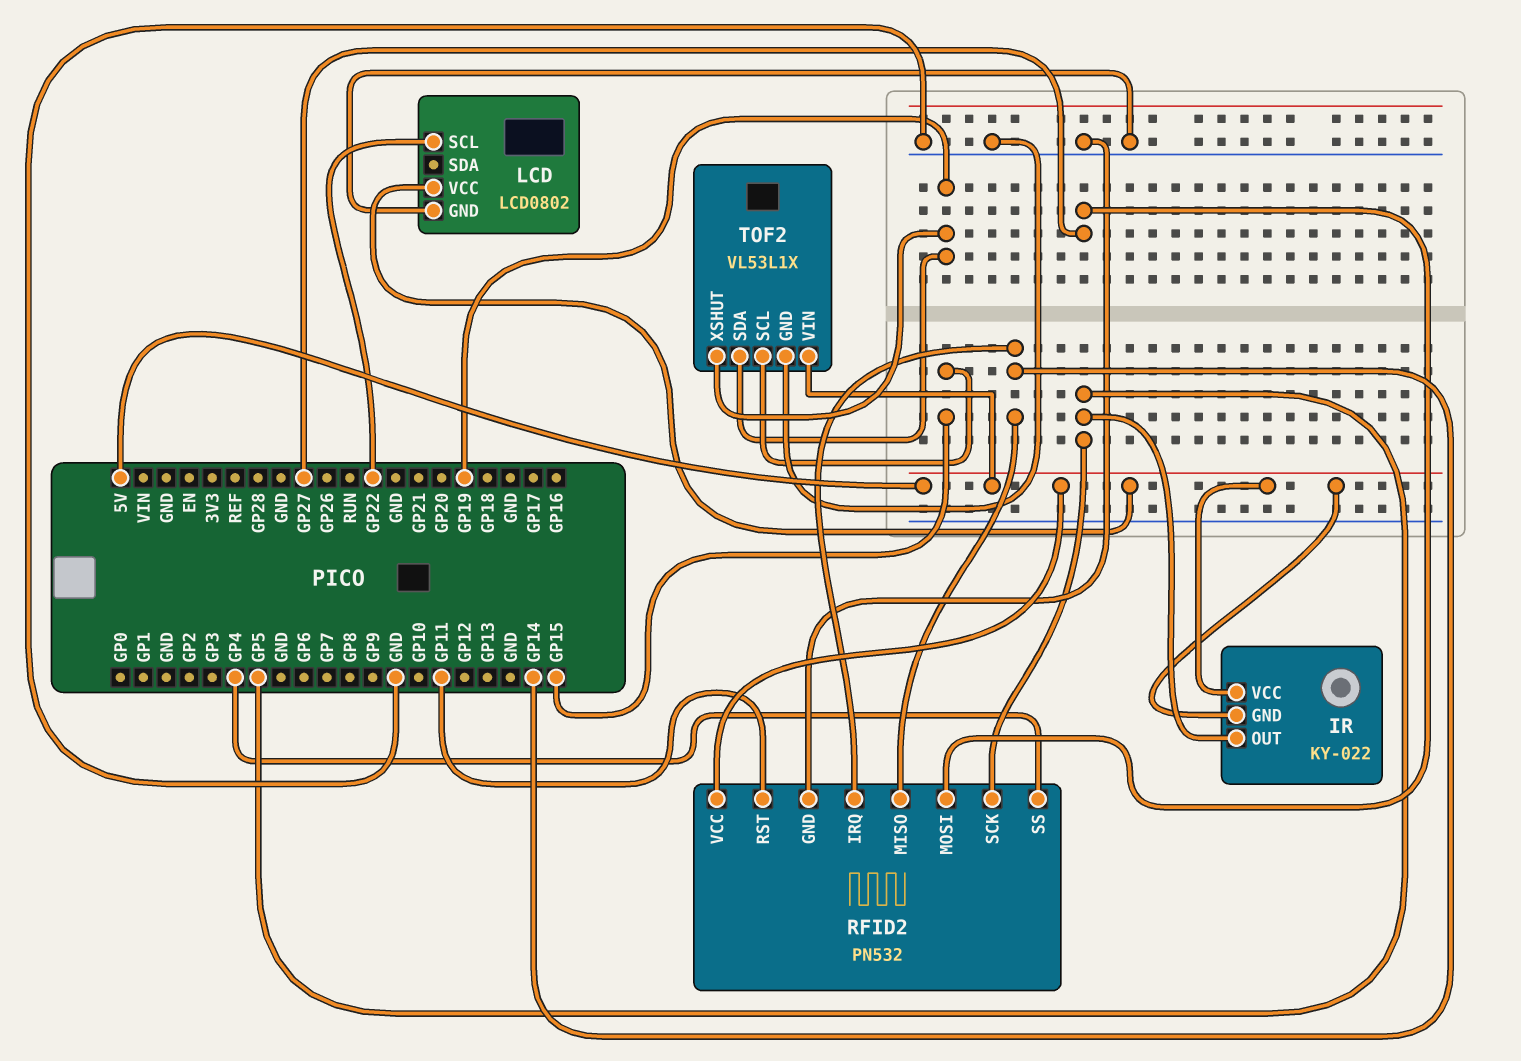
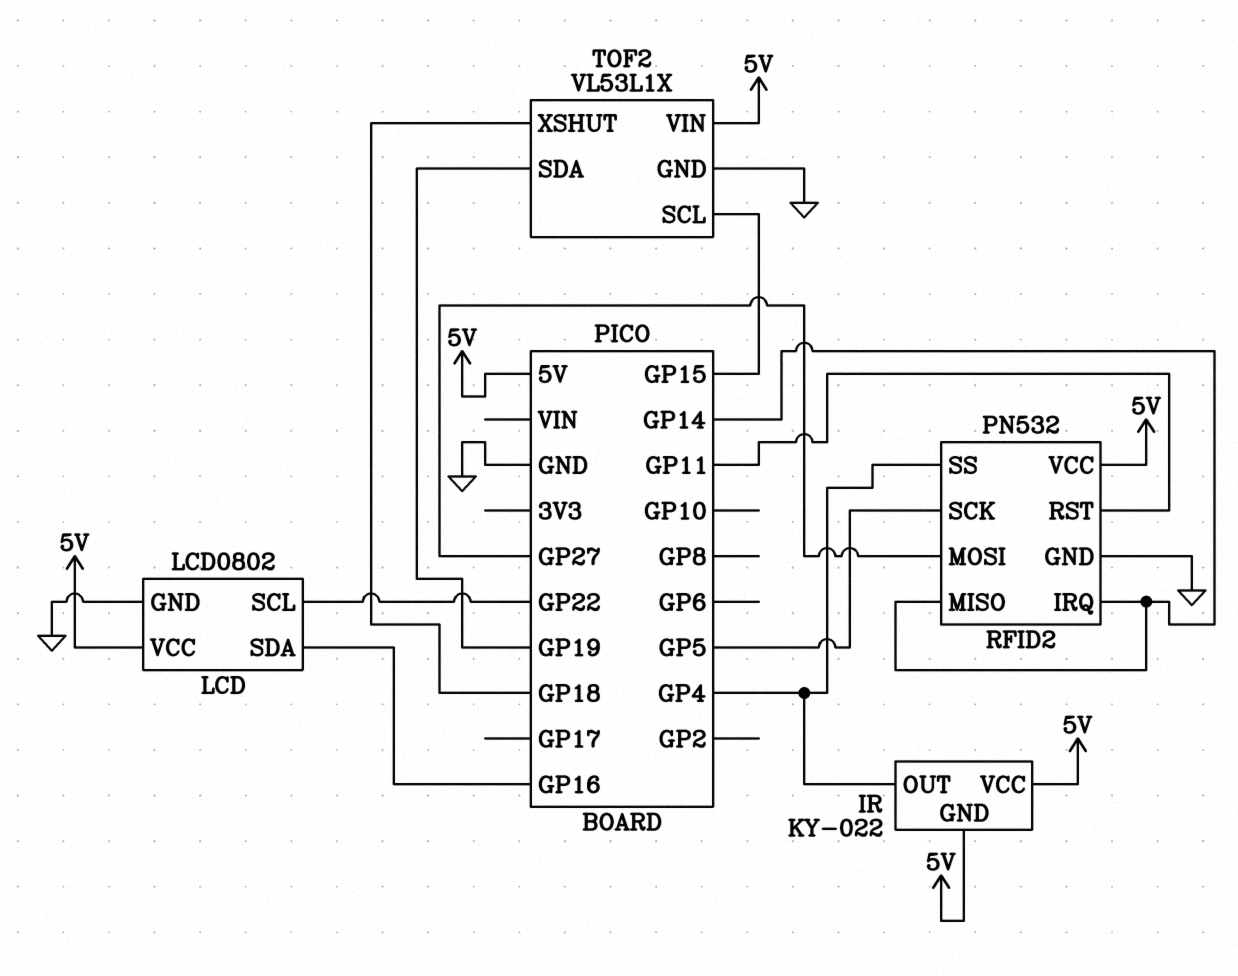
IR pin OUT: GP5 -> GP4
LCD pin SDA: none -> GP16
TOF2 pin XSHUT: GP19 -> GP18

